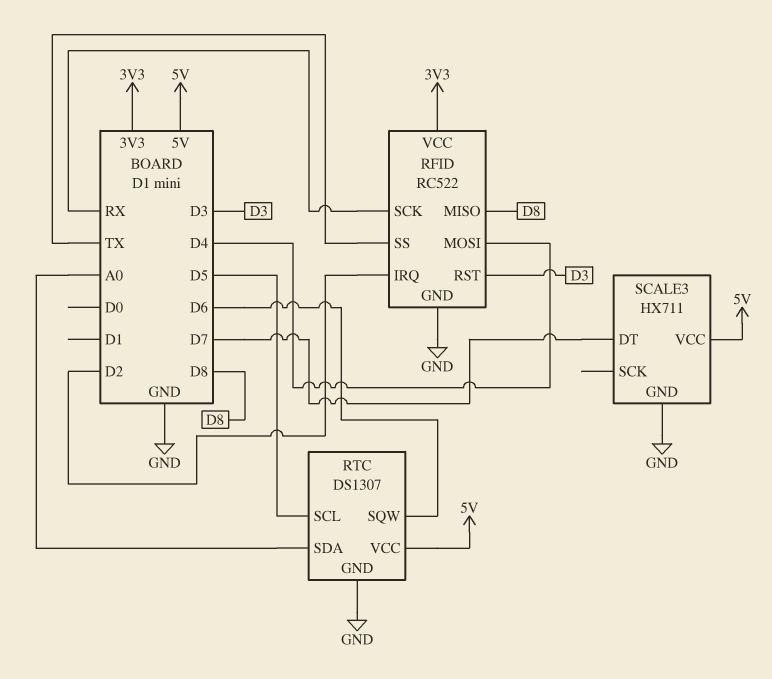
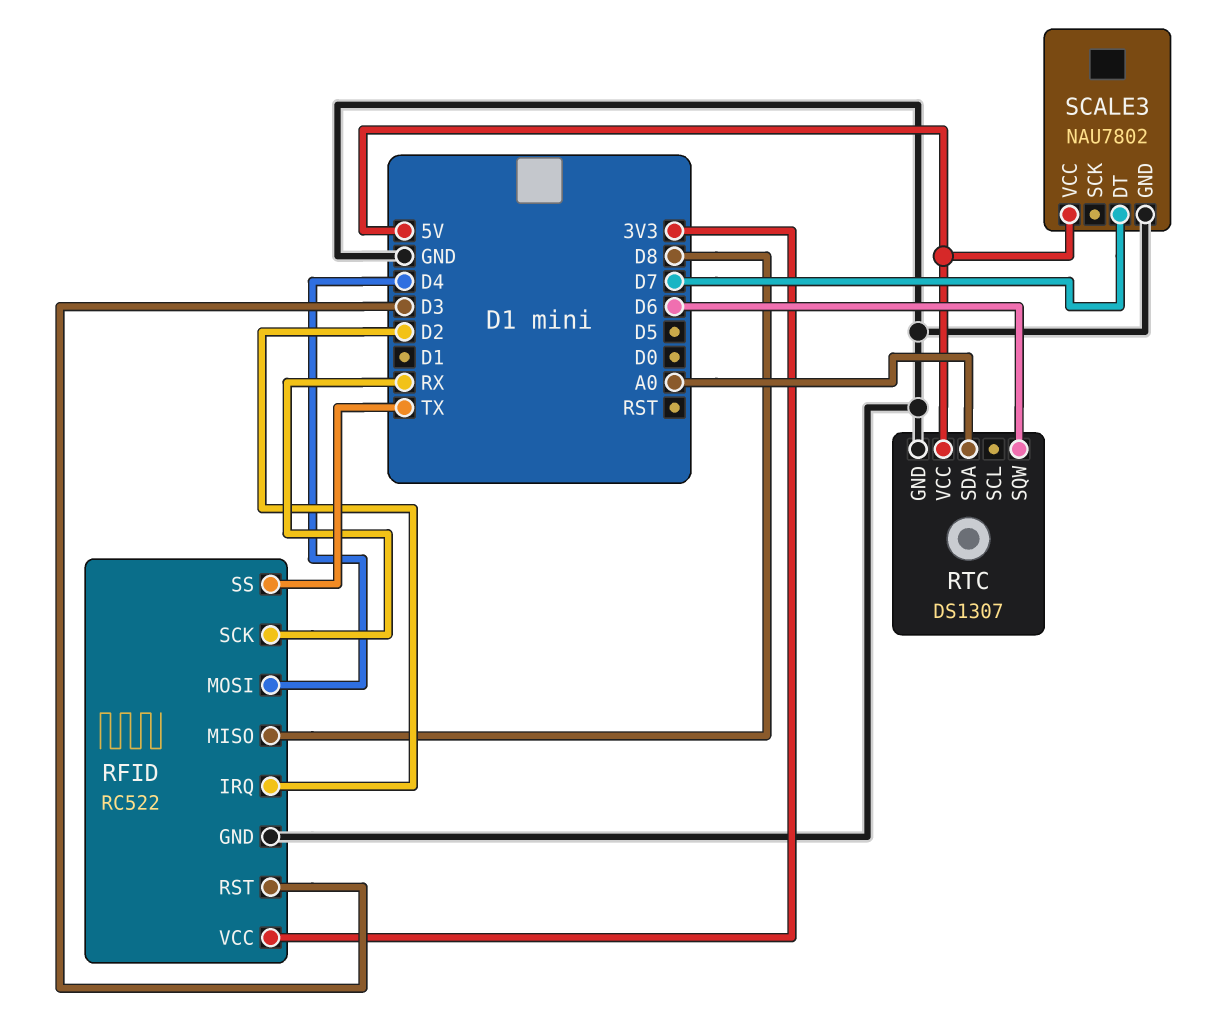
RTC pin SCL: D5 -> none
SCALE3: HX711 -> NAU7802

